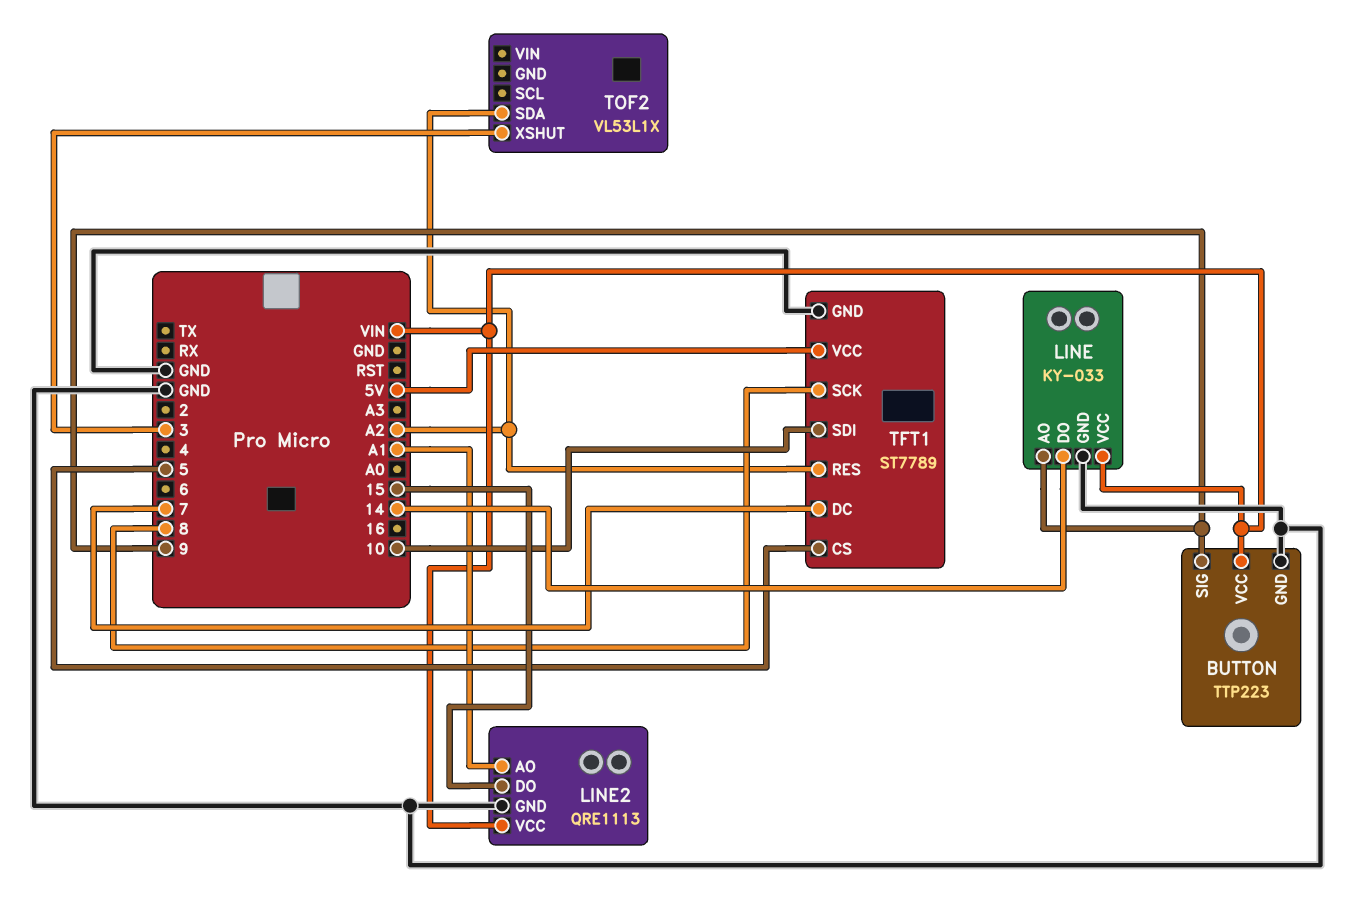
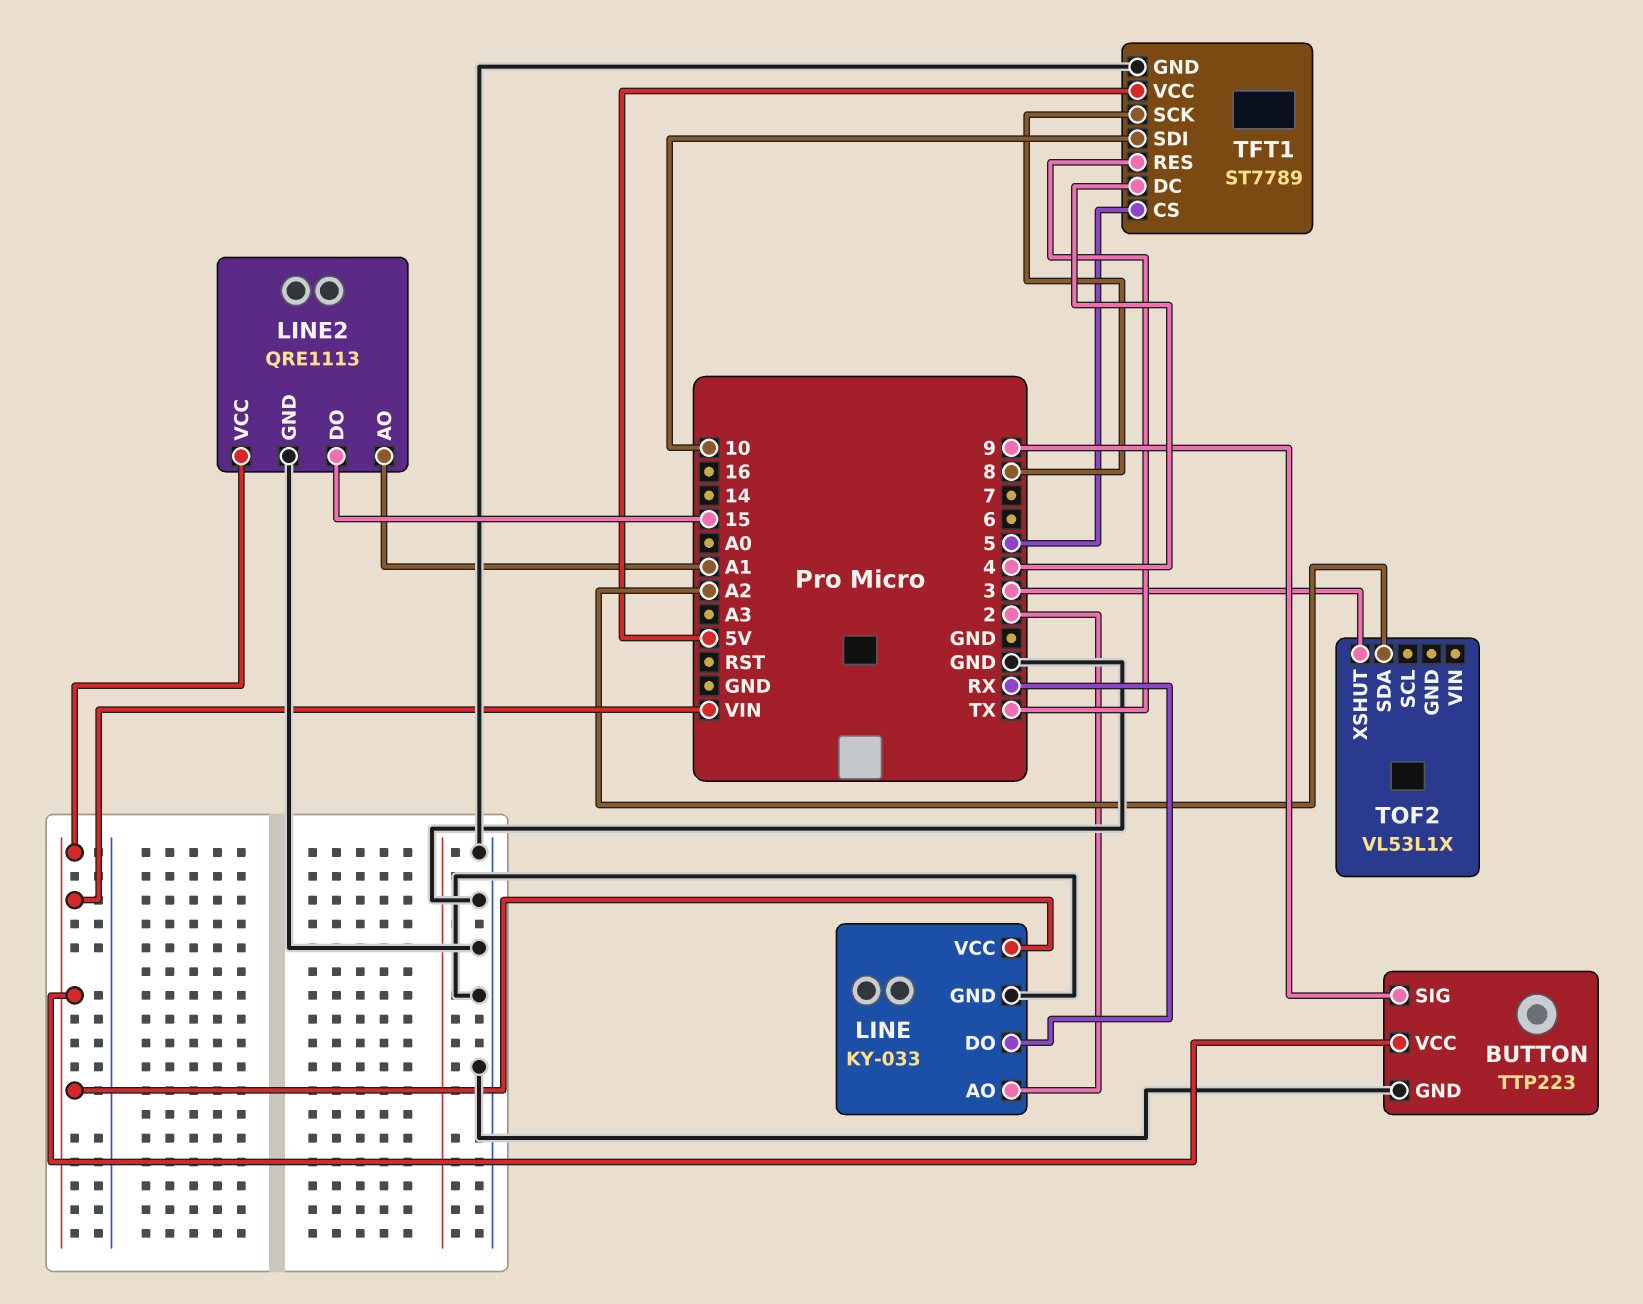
LINE pin AO: 9 -> 2
LINE pin DO: 14 -> RX
TFT1 pin DC: 7 -> 4
TFT1 pin RES: A2 -> TX

